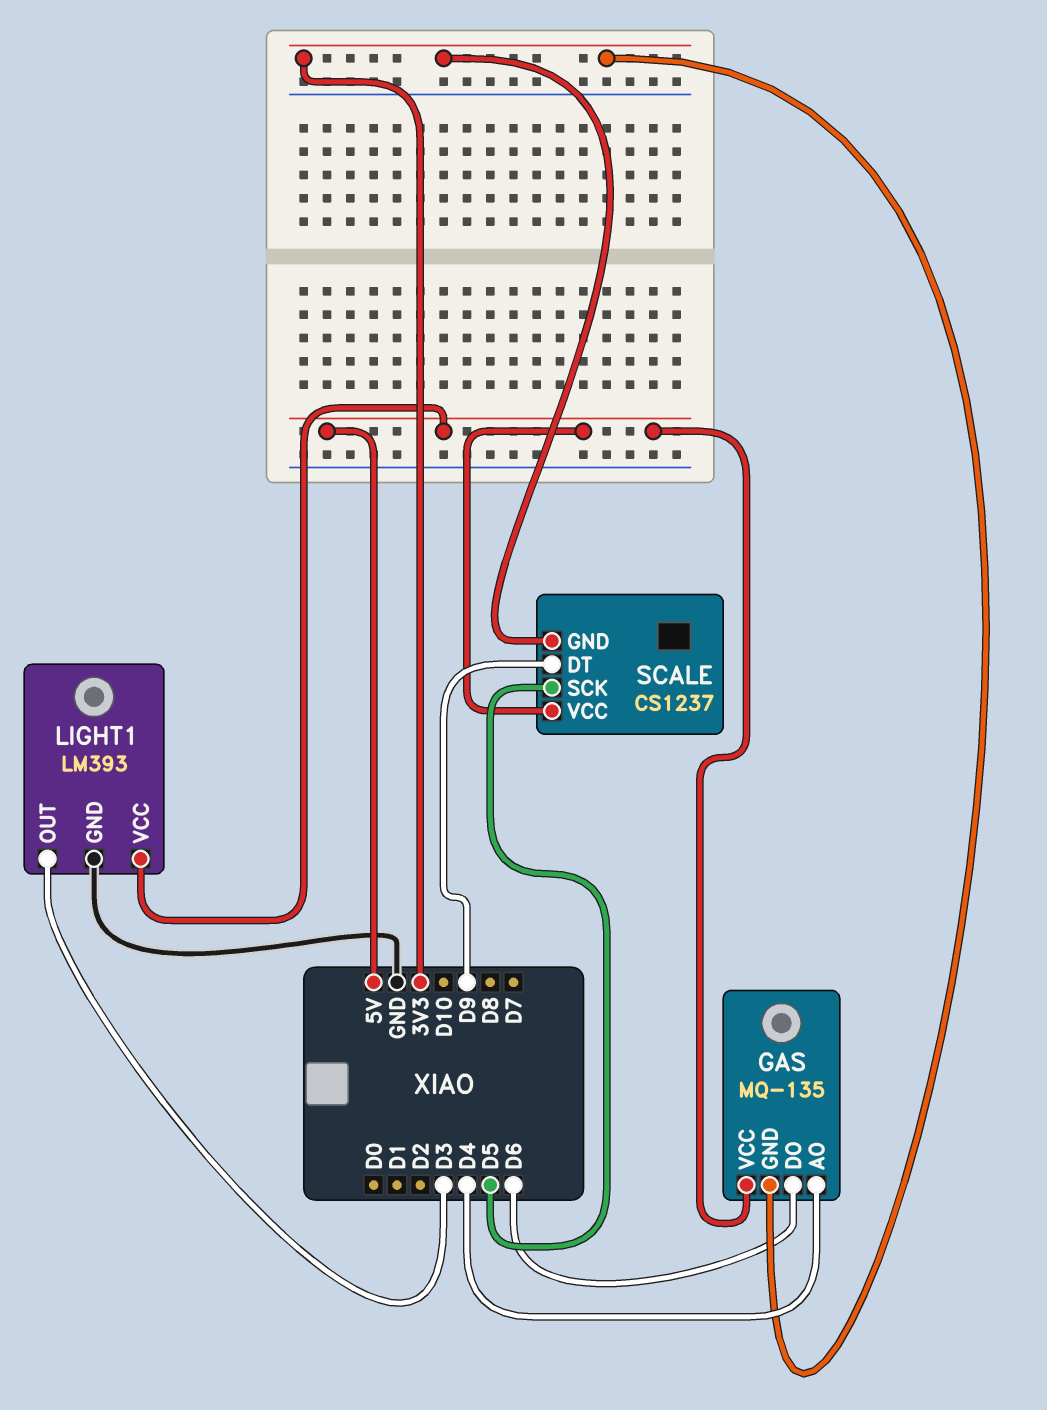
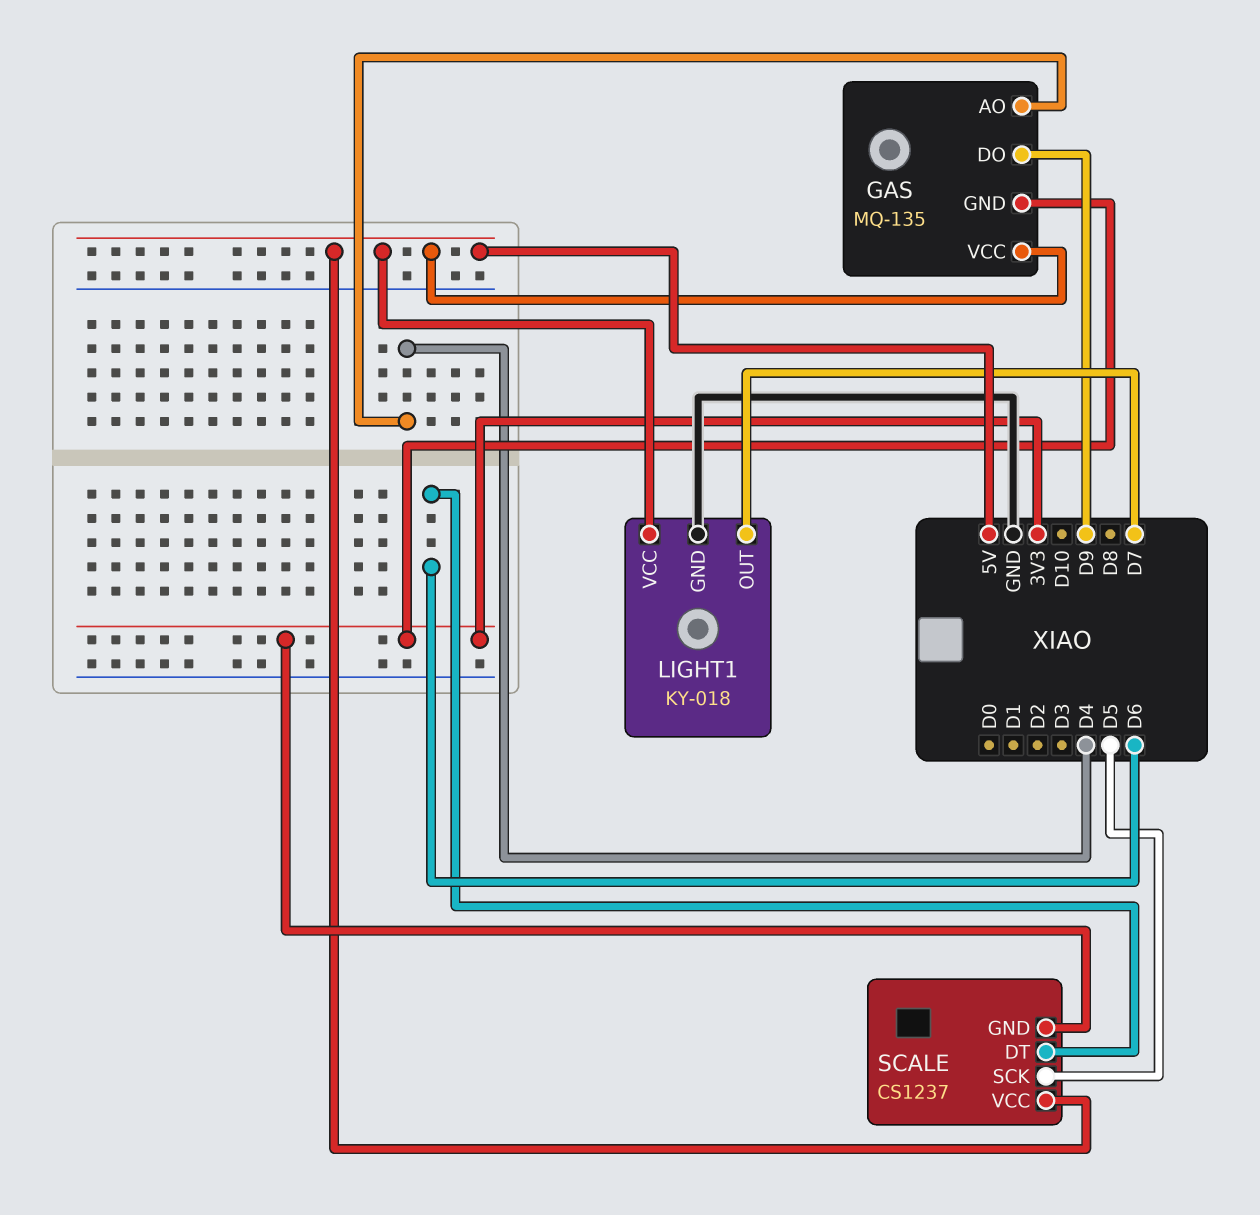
GAS pin DO: D6 -> D9
LIGHT1: LM393 -> KY-018
LIGHT1 pin OUT: D3 -> D7
SCALE pin DT: D9 -> D6

